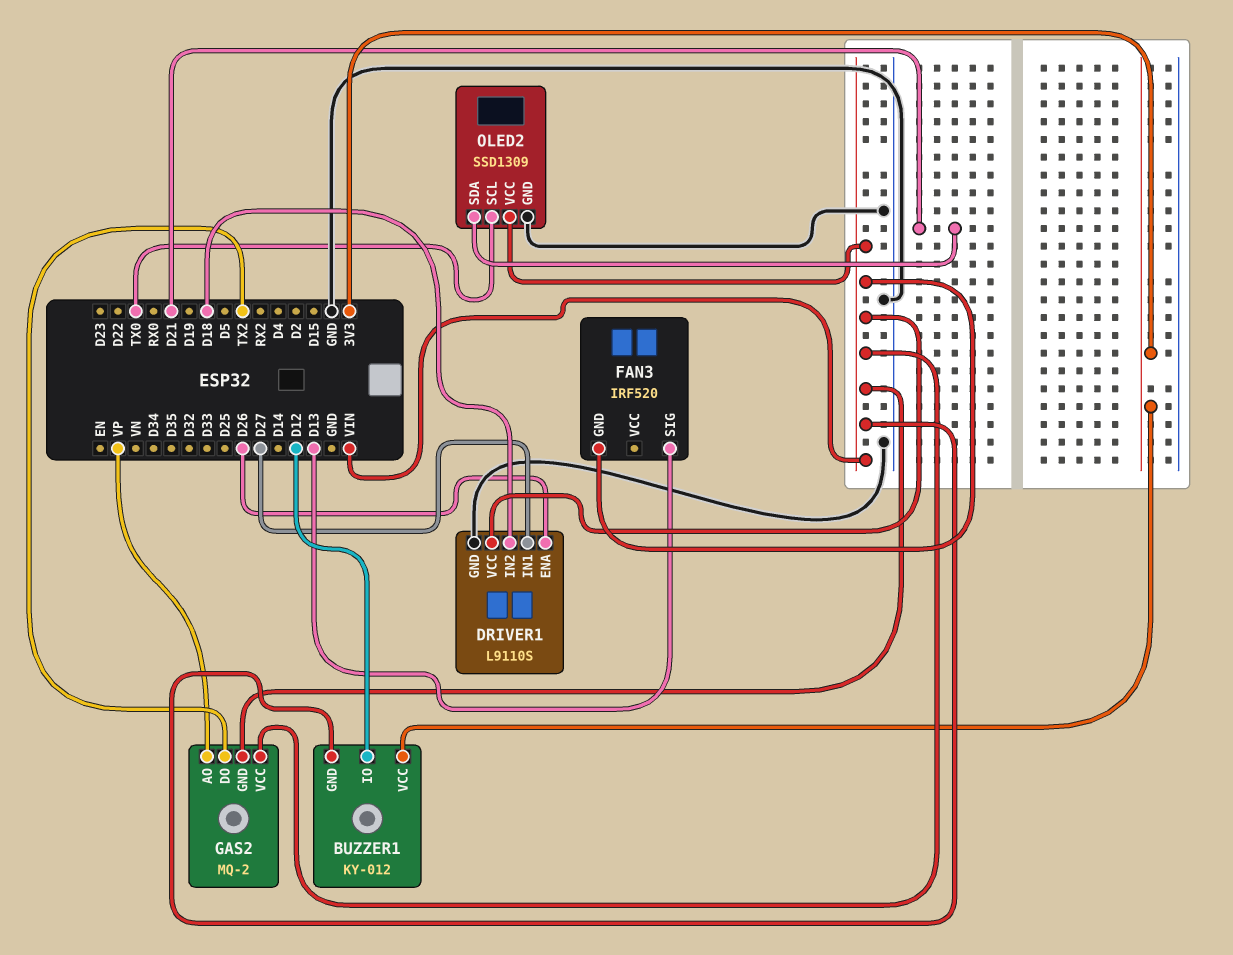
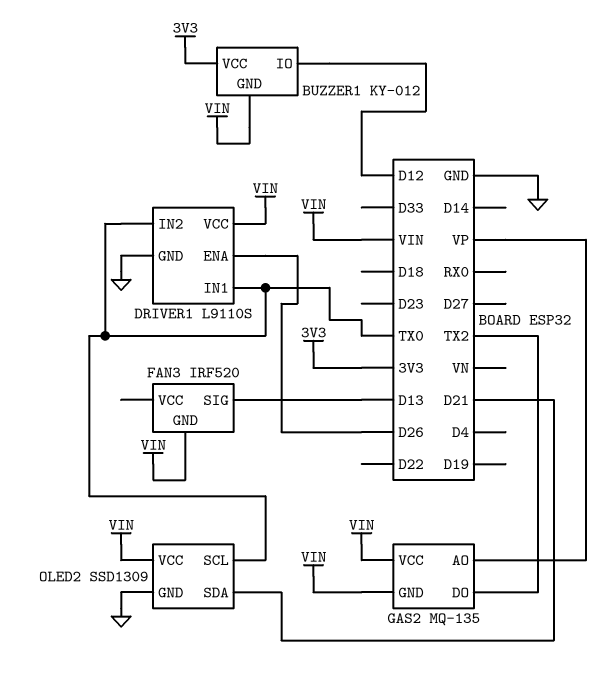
DRIVER1 pin IN1: D27 -> TX0
DRIVER1 pin IN2: D18 -> TX0
GAS2: MQ-2 -> MQ-135

